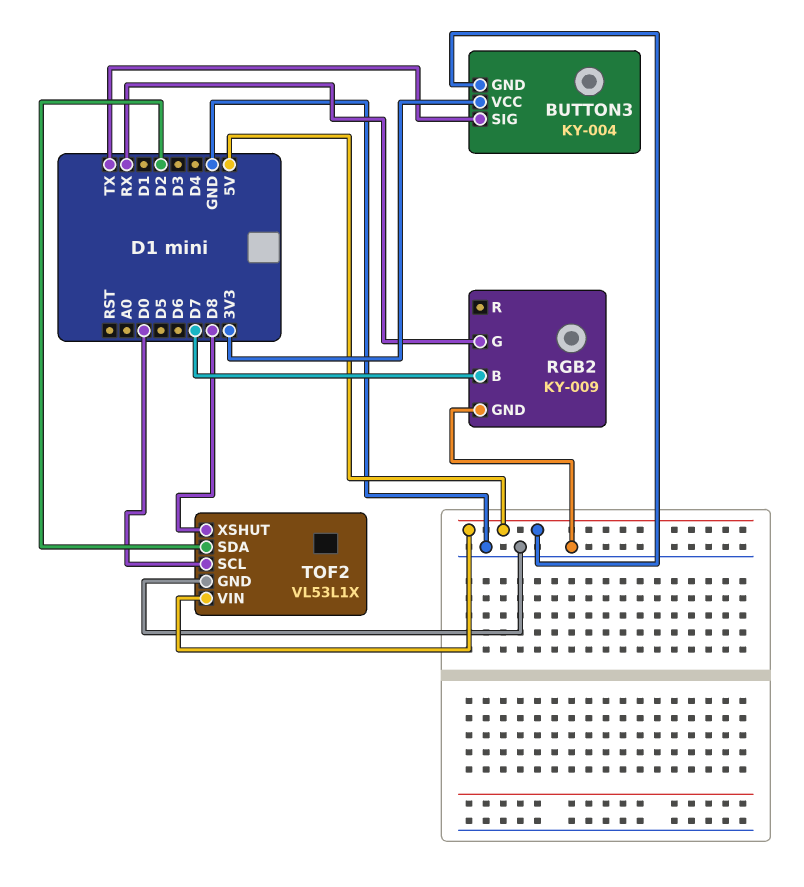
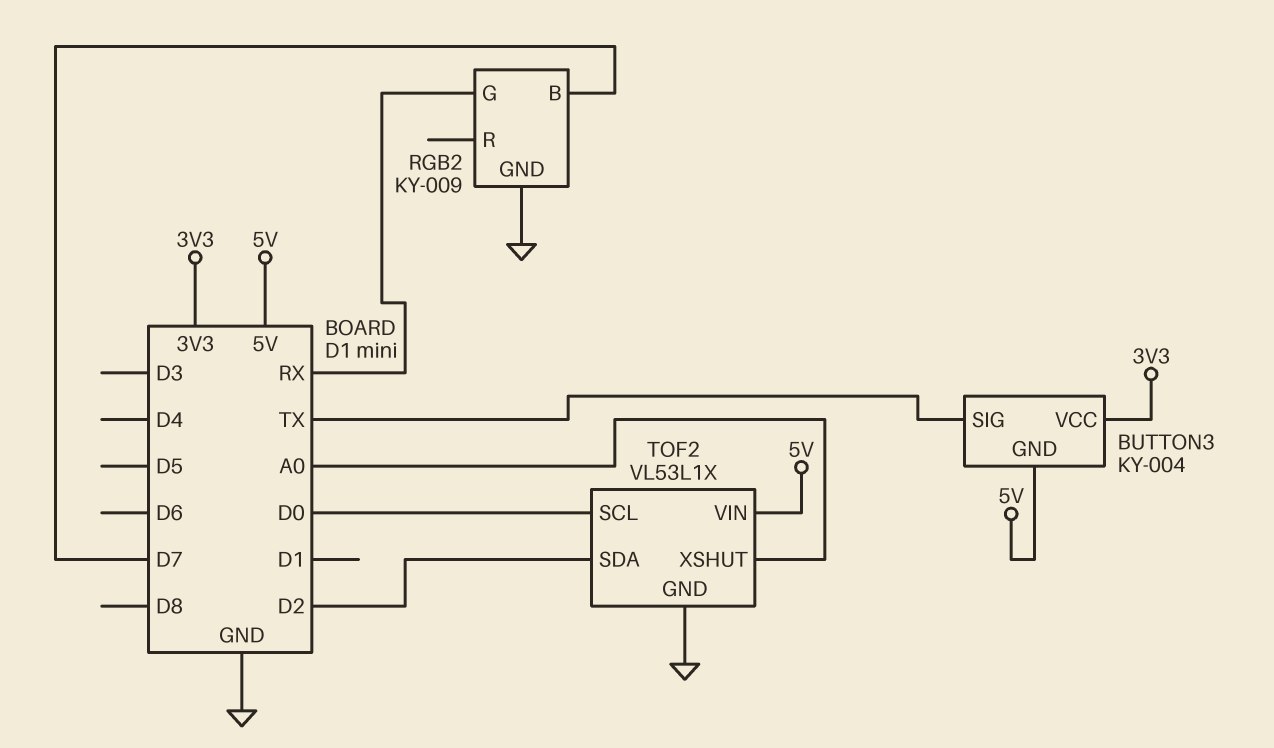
TOF2 pin XSHUT: D8 -> A0

